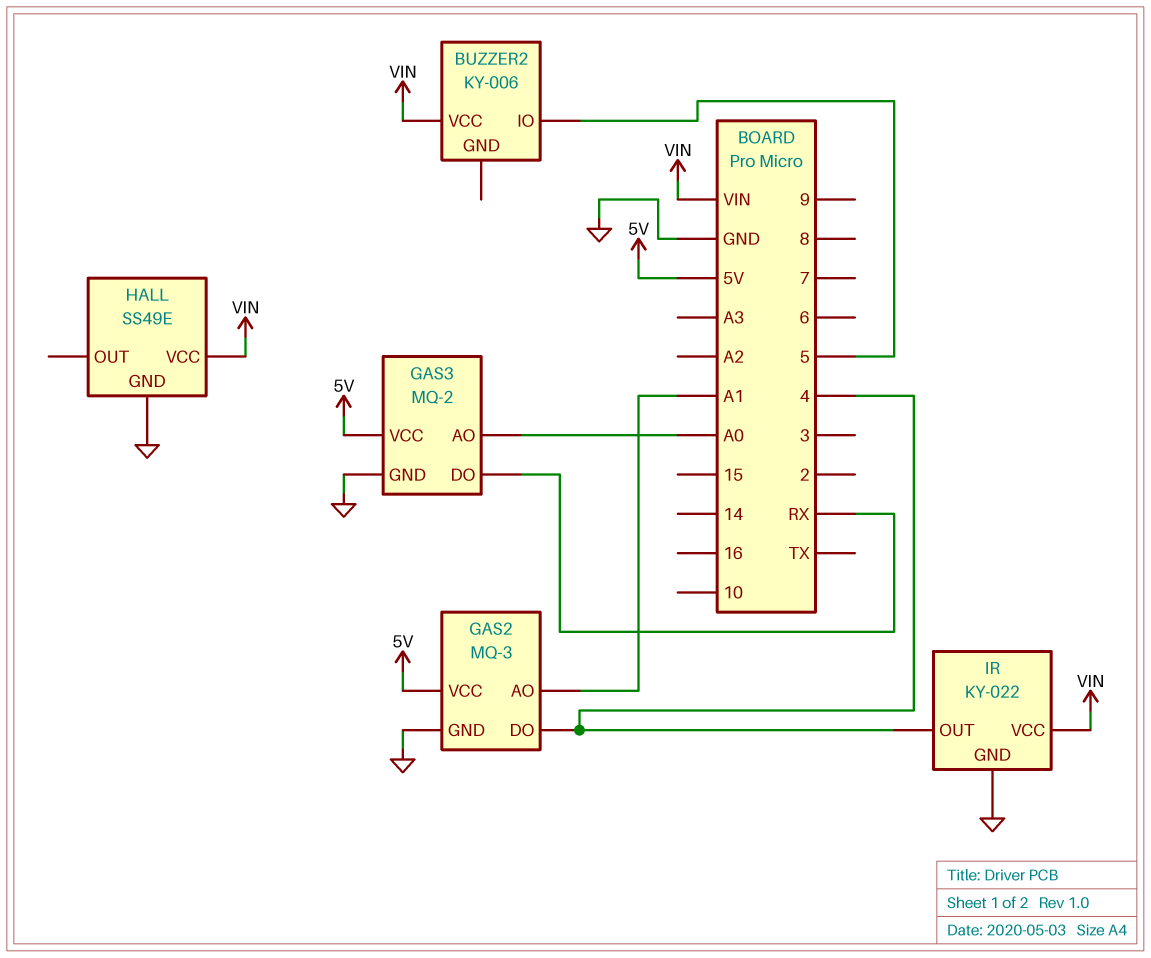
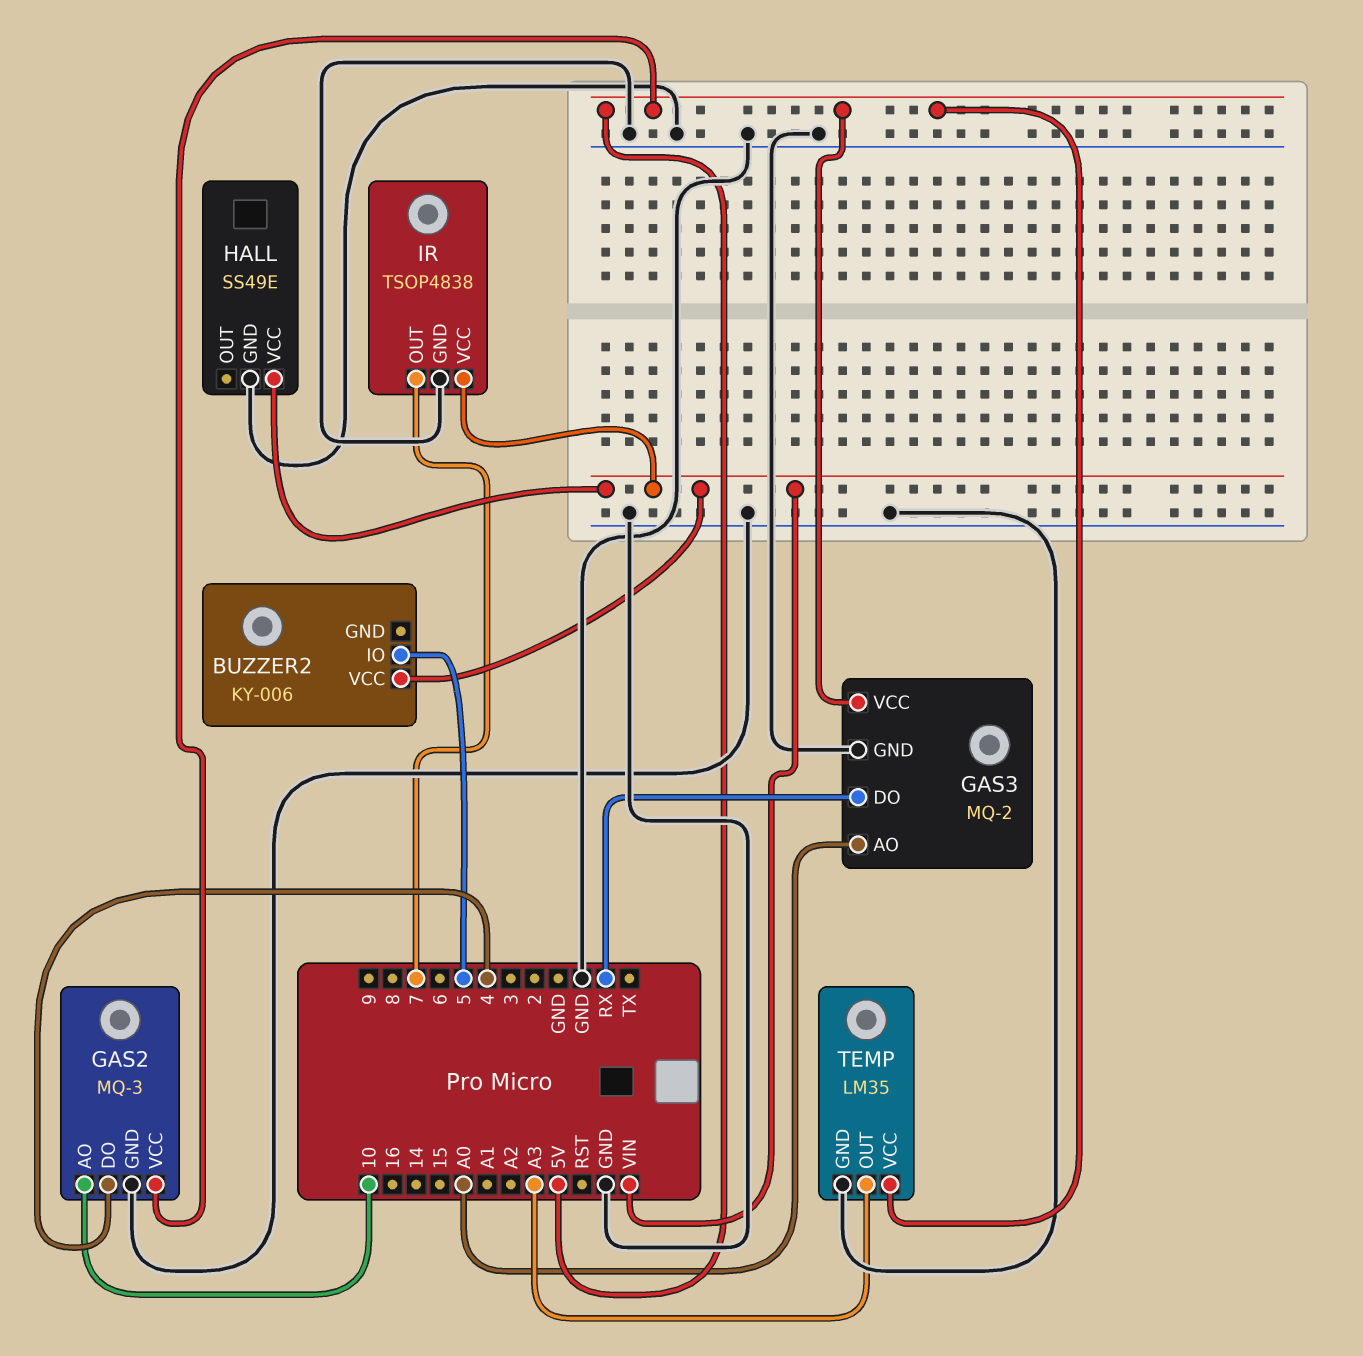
GAS2 pin AO: A1 -> 10
IR: KY-022 -> TSOP4838
IR pin OUT: 4 -> 7
TEMP: none -> LM35
TEMP pin GND: none -> GND
TEMP pin OUT: none -> A3
TEMP pin VCC: none -> 5V

